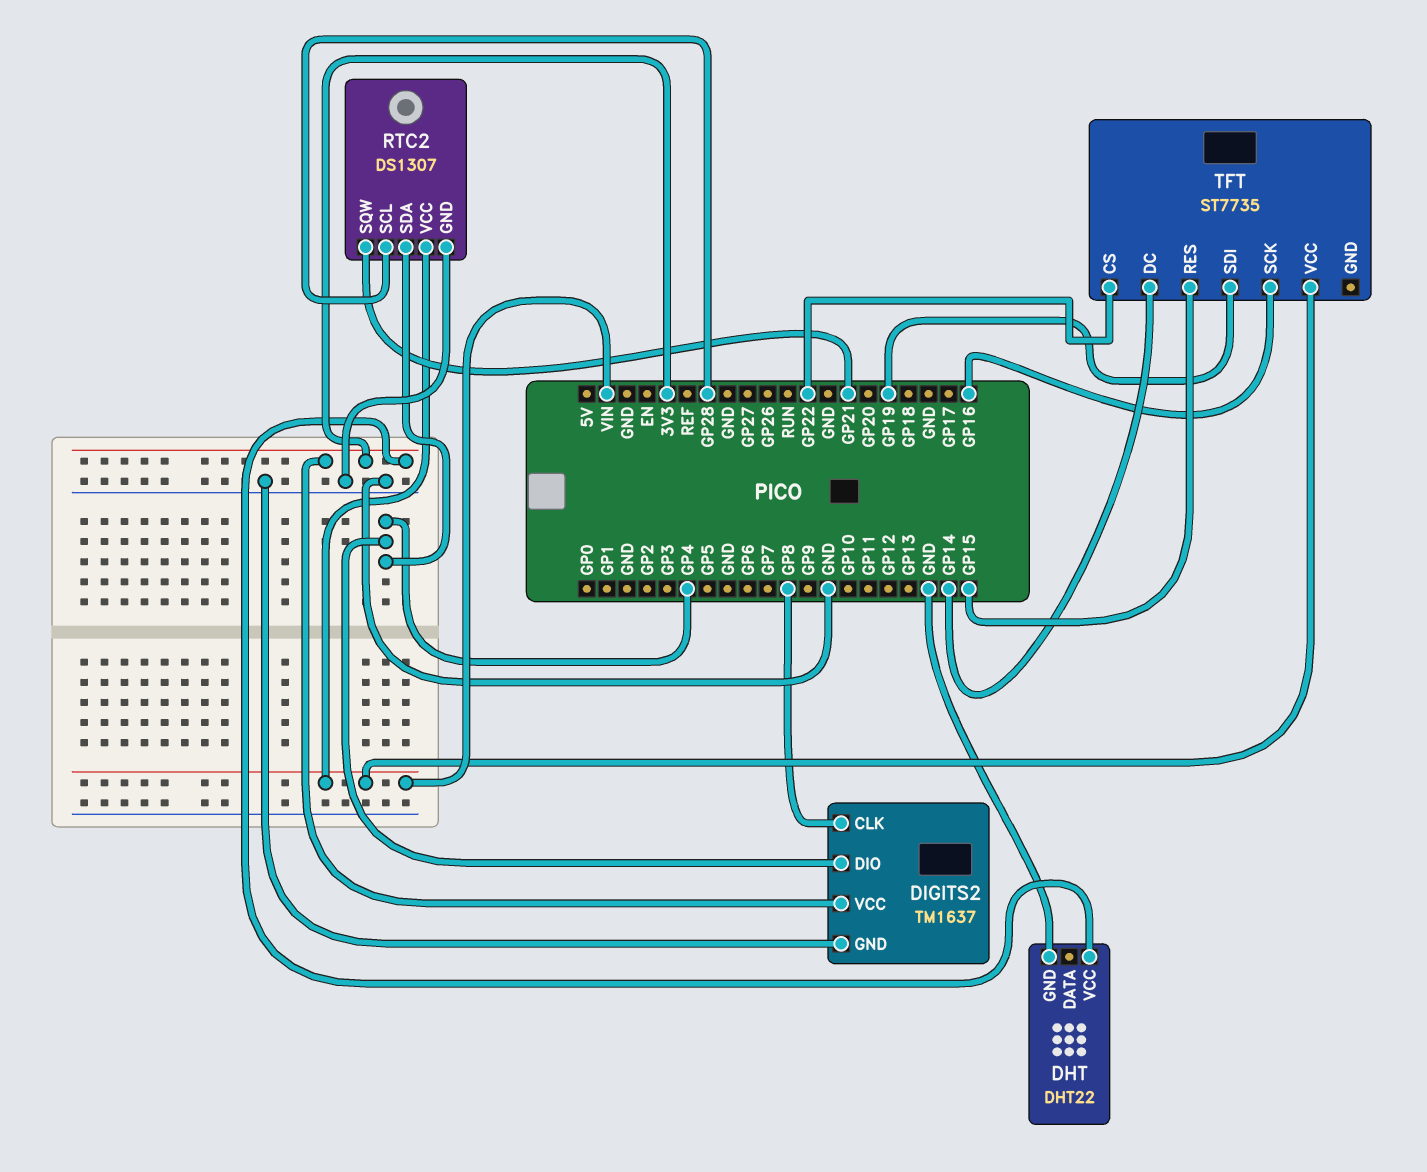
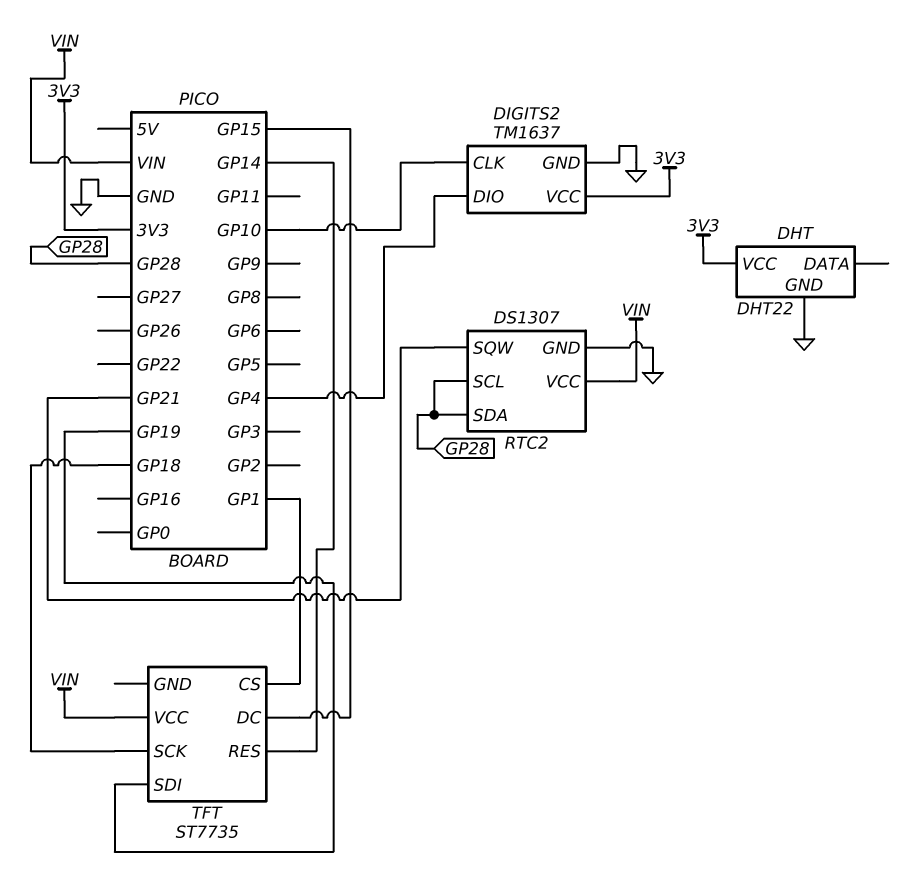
DIGITS2 pin CLK: GP8 -> GP10
RTC2 pin SDA: GP4 -> GP28
TFT pin CS: GP22 -> GP1
TFT pin DC: GP14 -> GP15
TFT pin RES: GP15 -> GP14
TFT pin SCK: GP16 -> GP18

